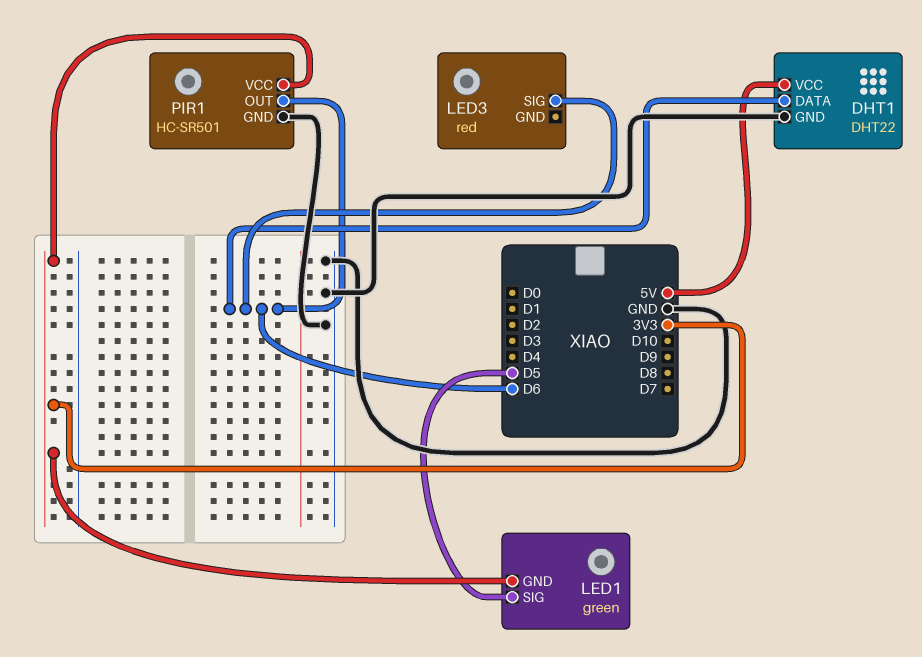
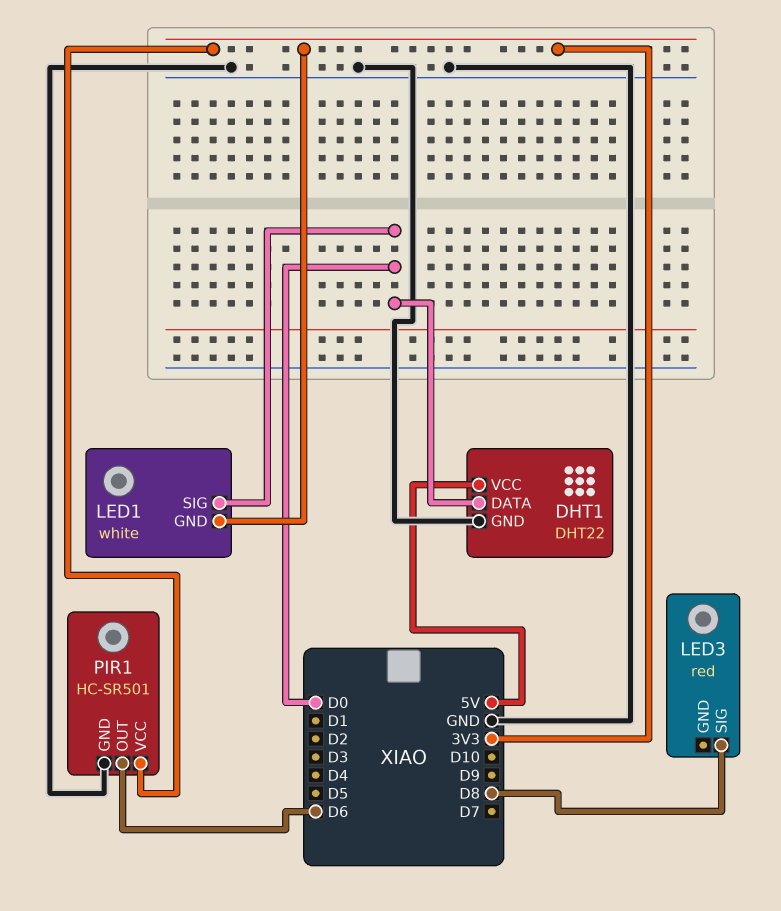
DHT1 pin DATA: D6 -> D0
LED1: green -> white
LED1 pin SIG: D5 -> D0
LED3 pin SIG: D6 -> D8

